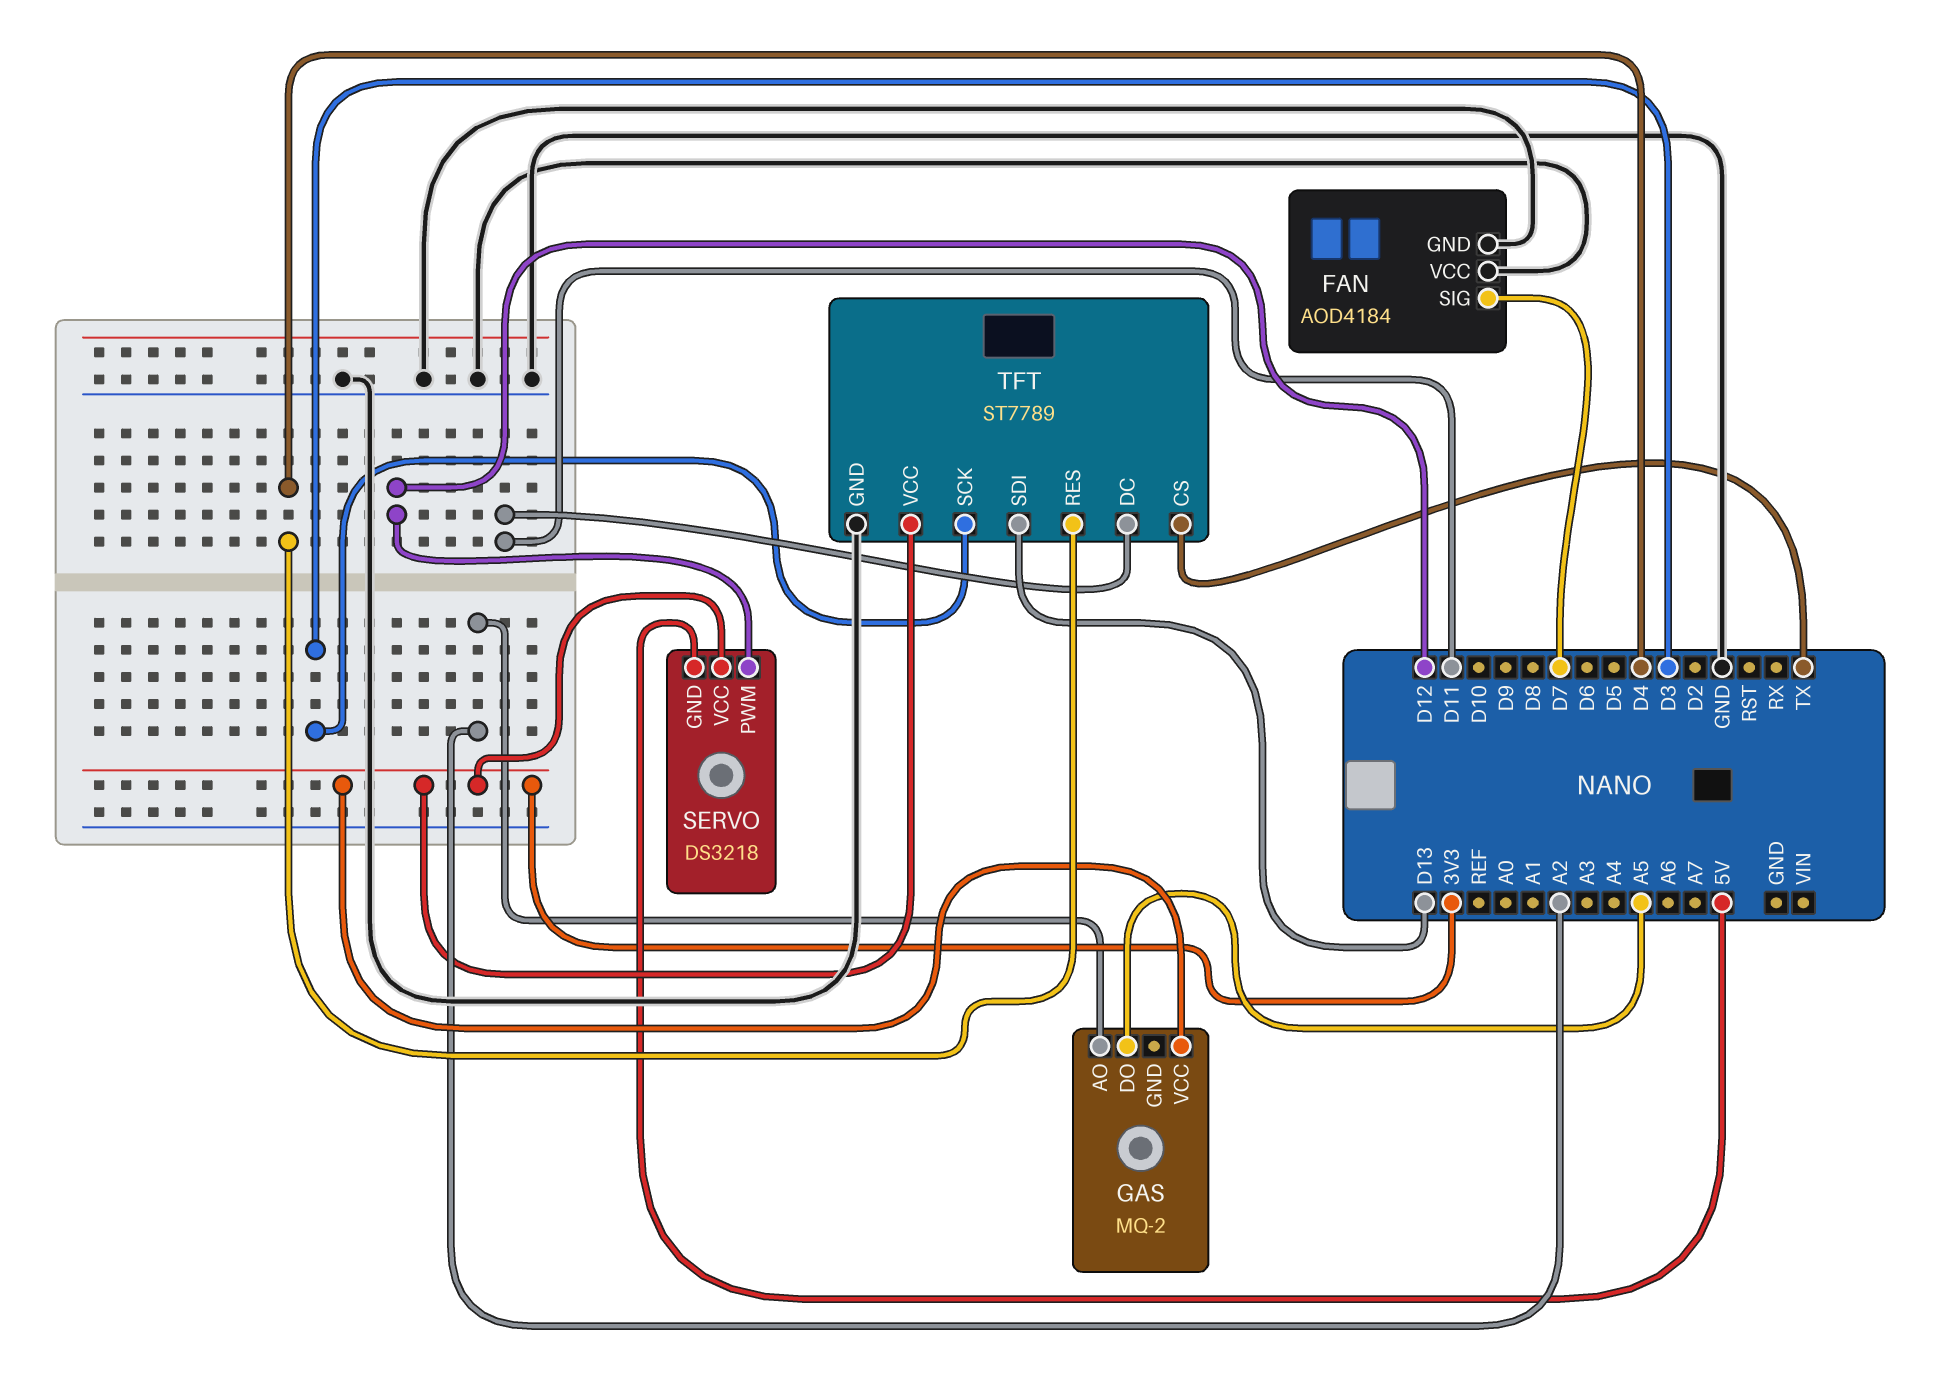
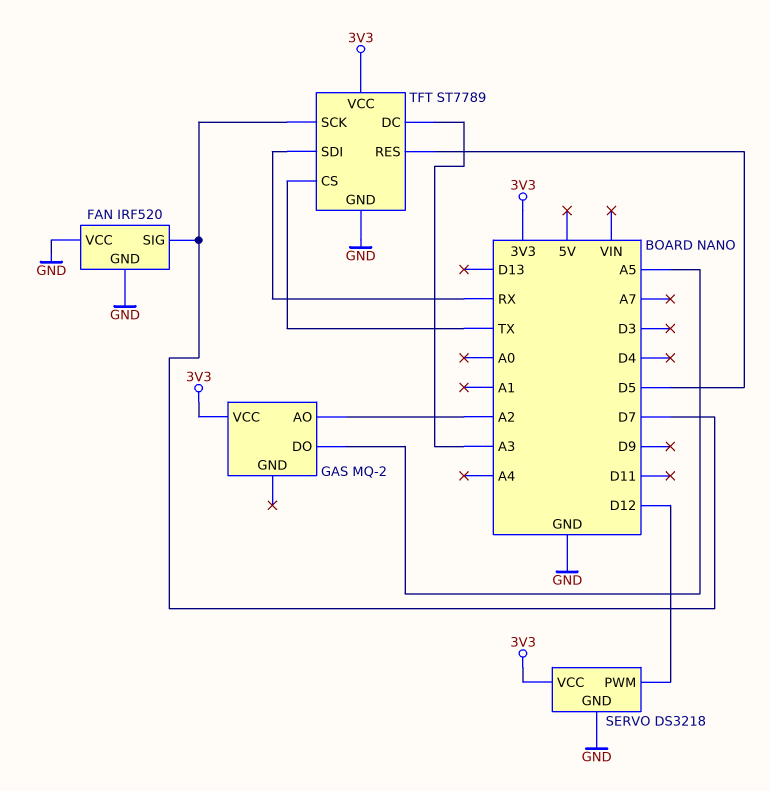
FAN: AOD4184 -> IRF520
SERVO pin GND: 5V -> GND
TFT pin DC: D11 -> A3
TFT pin RES: D4 -> D5
TFT pin SCK: D3 -> D7
TFT pin SDI: D13 -> RX

